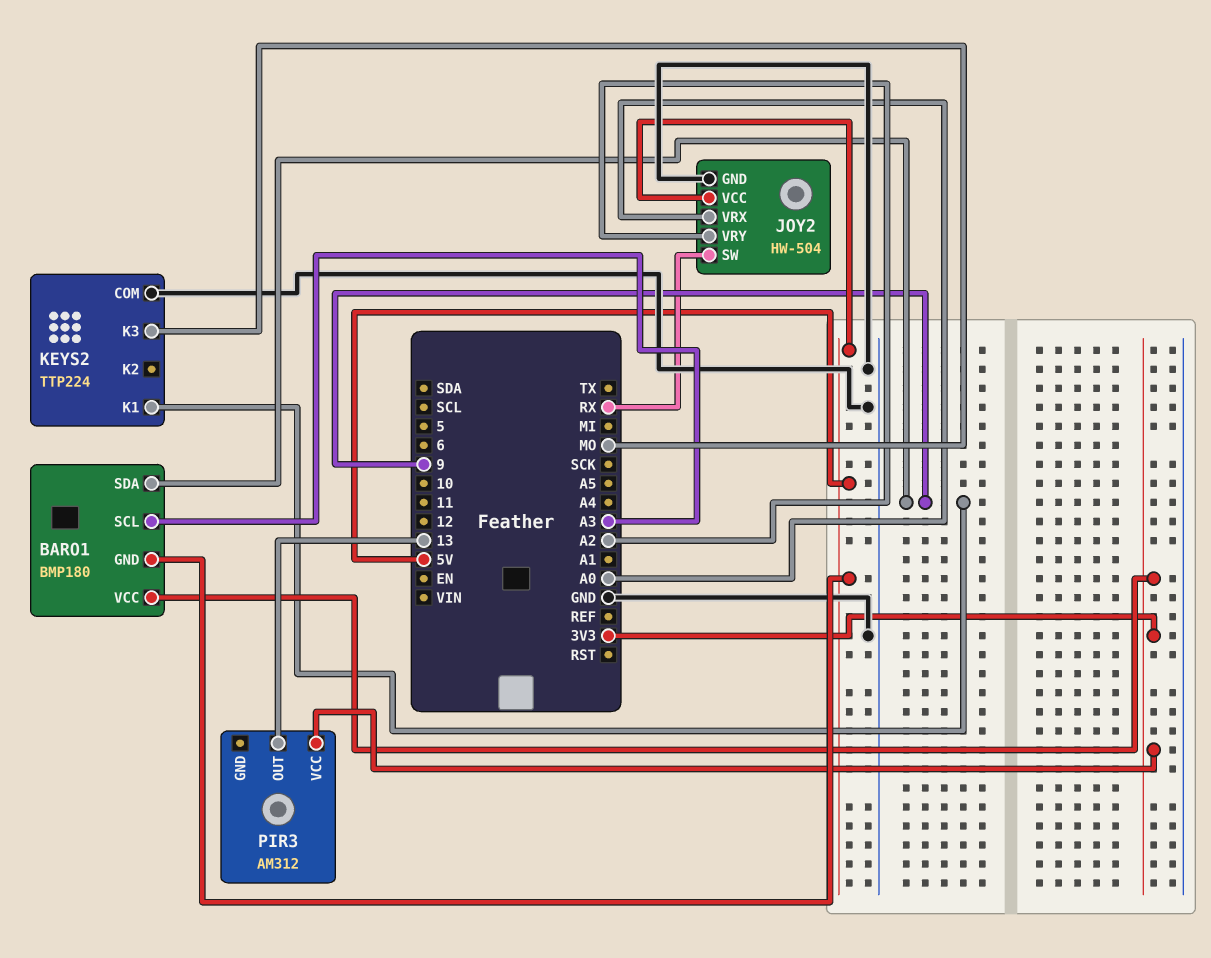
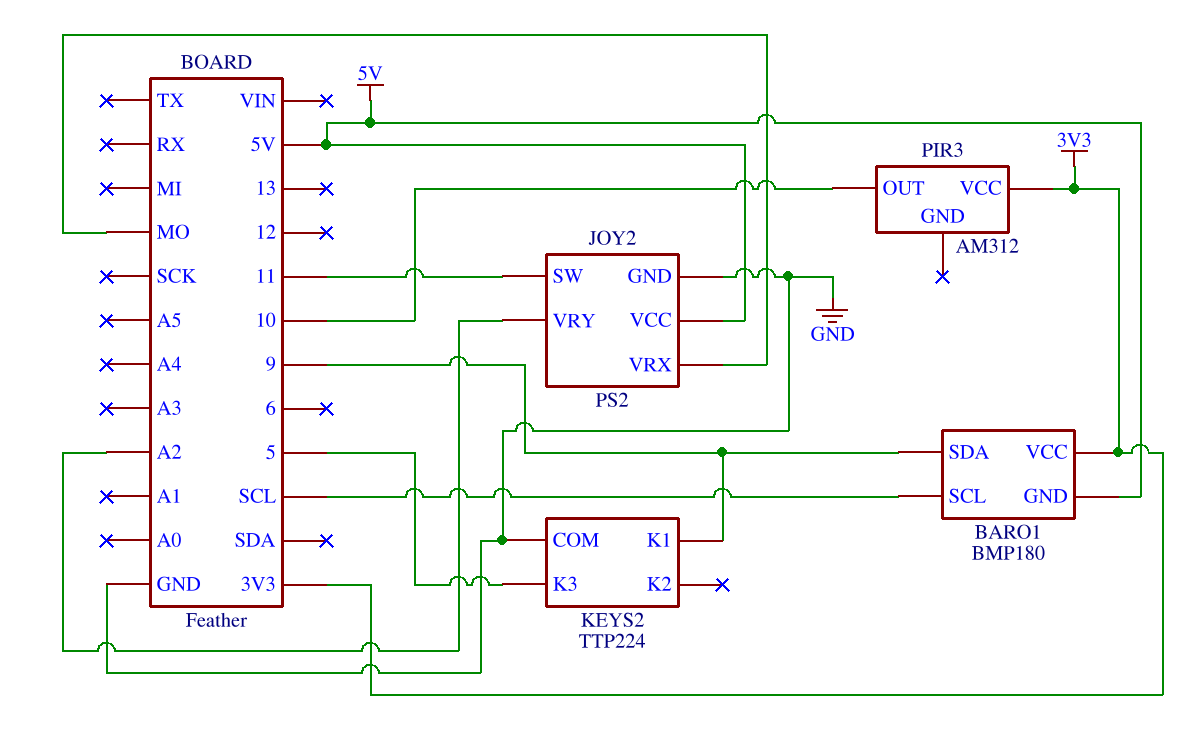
BARO1 pin SCL: A3 -> SCL
JOY2: HW-504 -> PS2
JOY2 pin SW: RX -> 11
JOY2 pin VRX: A0 -> MO
KEYS2 pin K3: MO -> 5
PIR3 pin OUT: 13 -> 10

